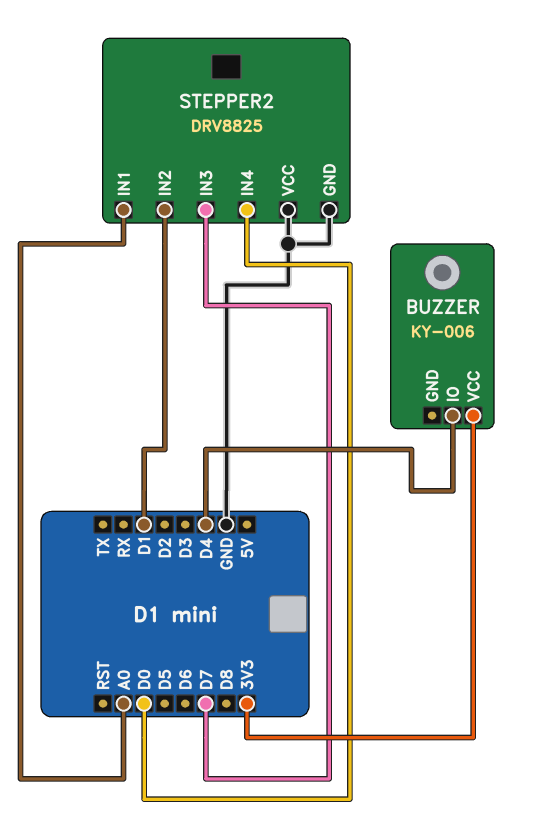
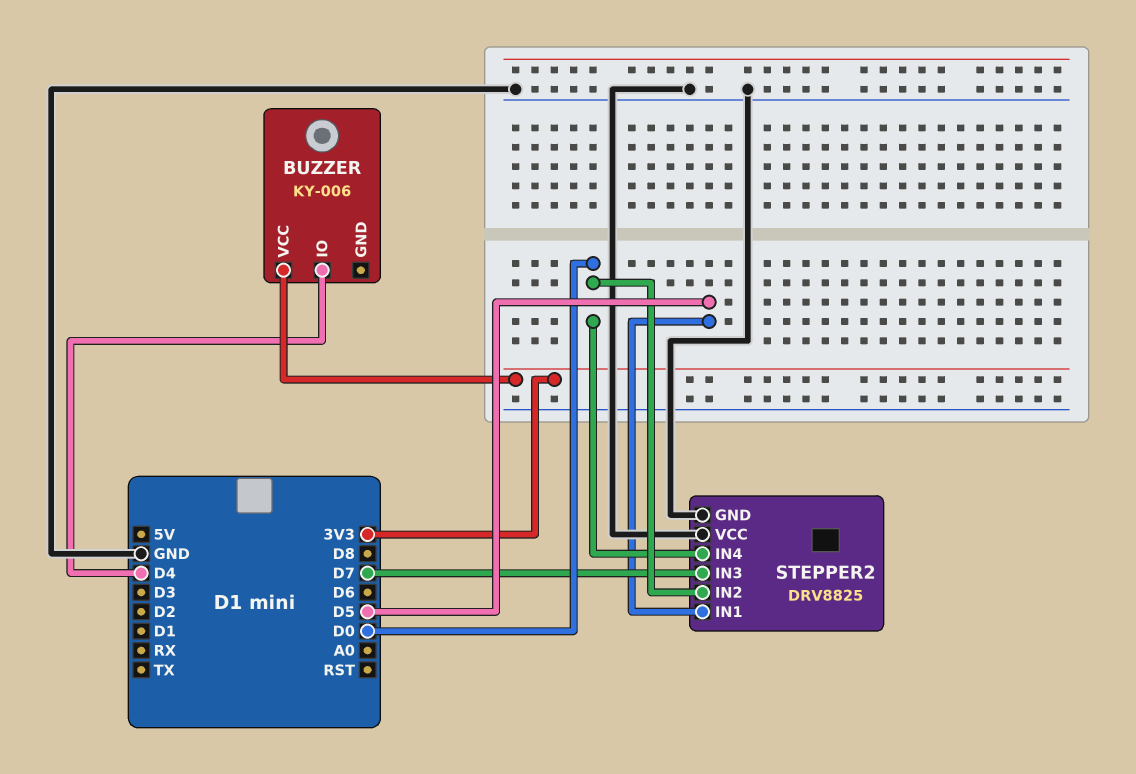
STEPPER2 pin IN1: A0 -> D5
STEPPER2 pin IN2: D1 -> D0

